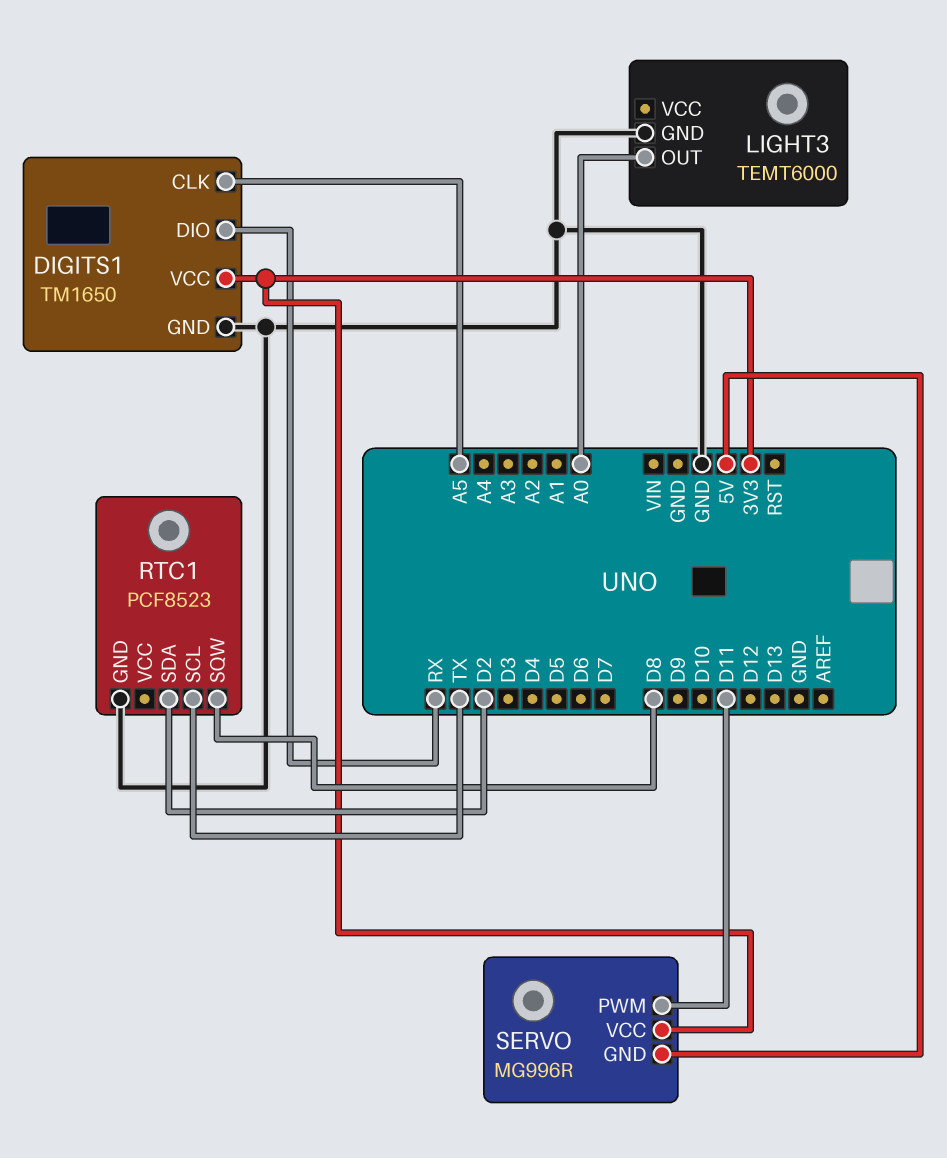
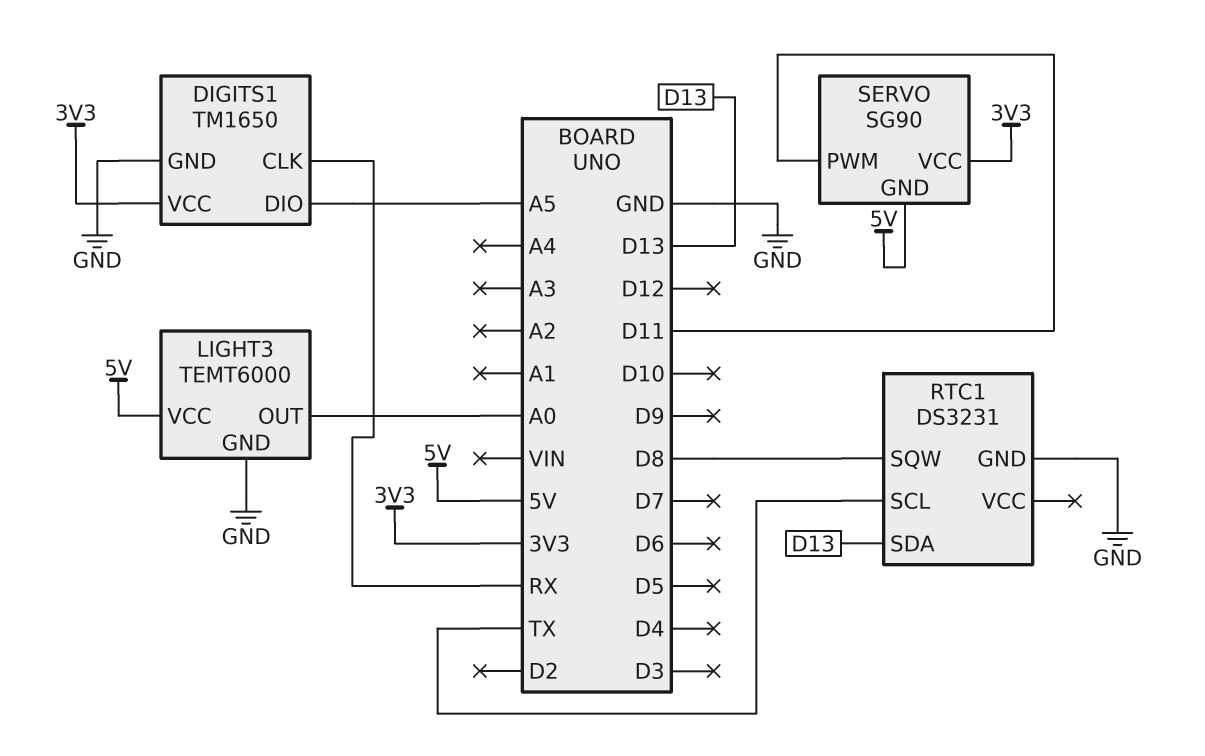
DIGITS1 pin CLK: A5 -> RX
DIGITS1 pin DIO: RX -> A5
LIGHT3 pin VCC: none -> 5V
RTC1: PCF8523 -> DS3231
RTC1 pin SDA: D2 -> D13
SERVO: MG996R -> SG90

